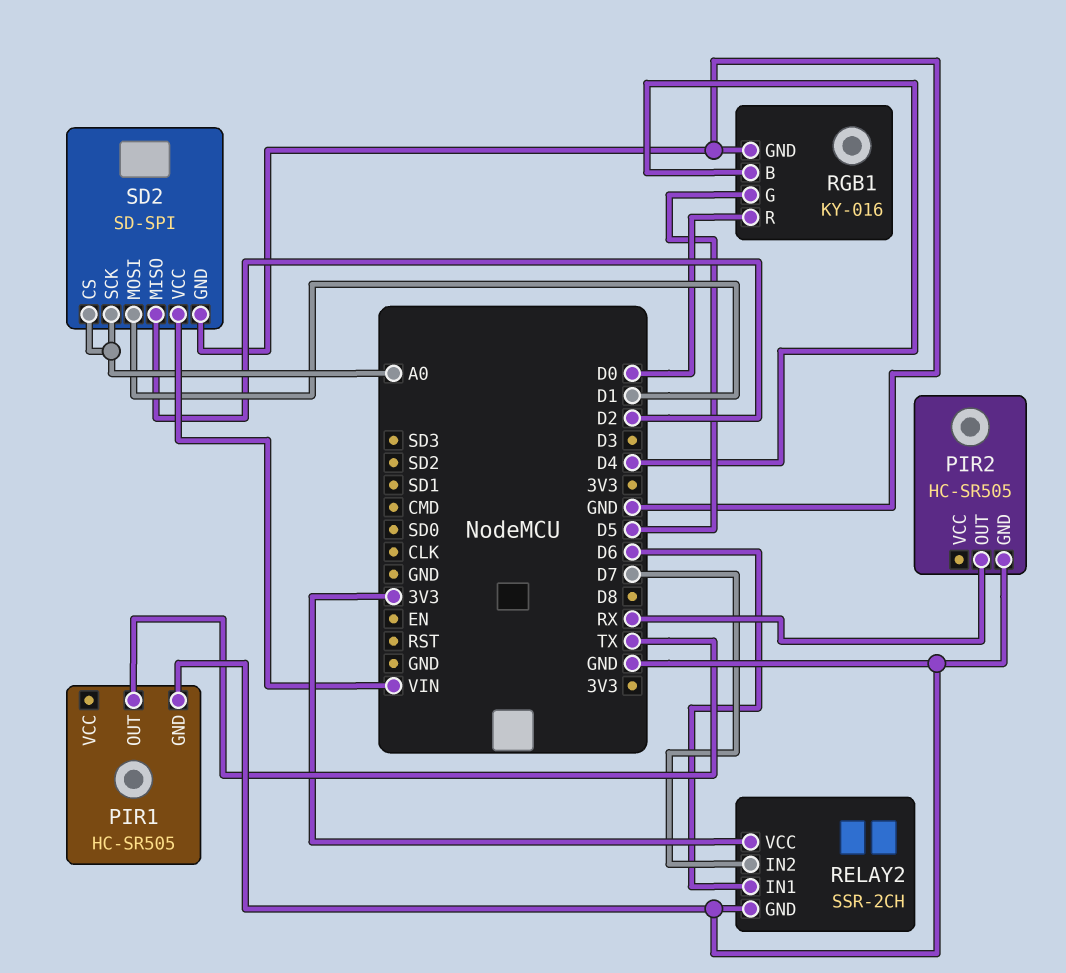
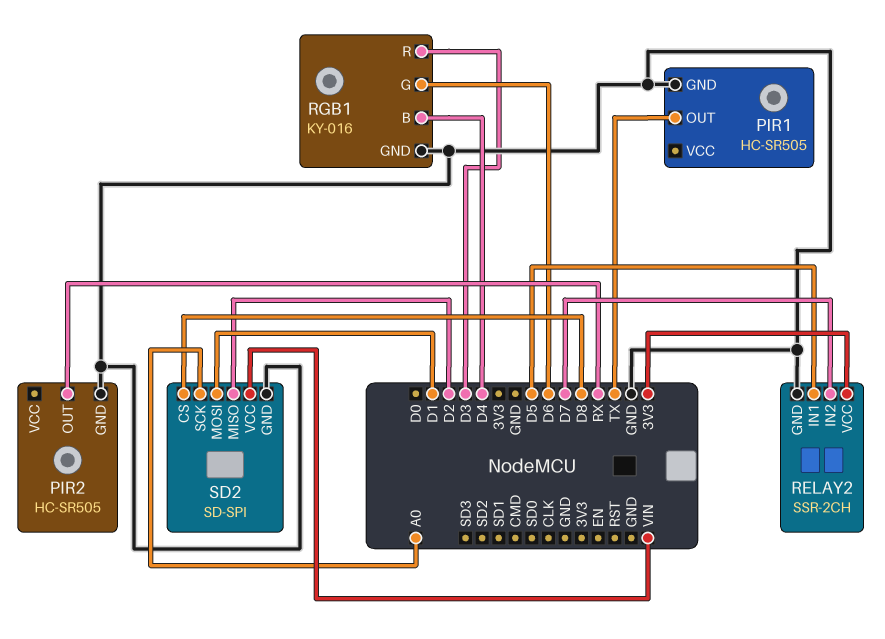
RELAY2 pin IN1: D6 -> D5
RGB1 pin G: D5 -> D6
RGB1 pin R: D0 -> D3
SD2 pin CS: A0 -> D8

